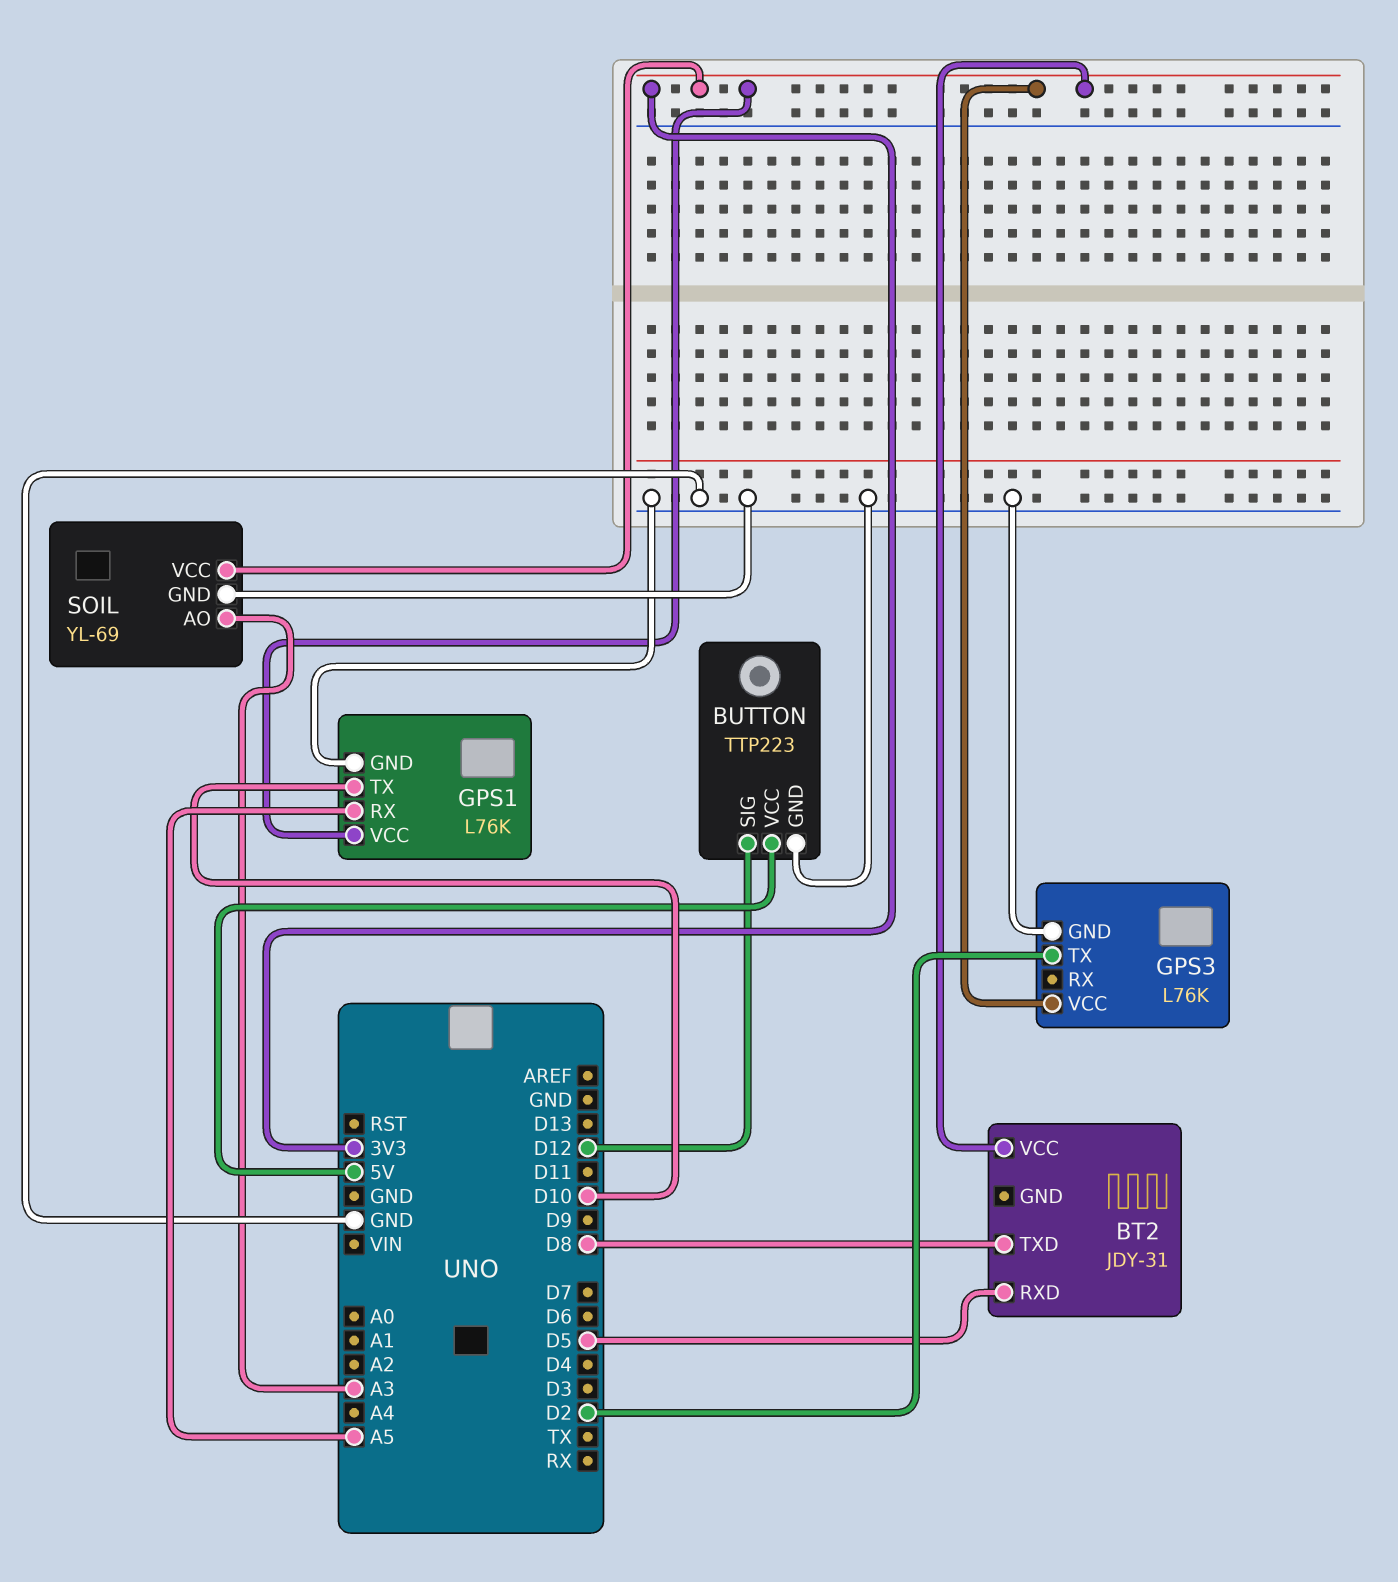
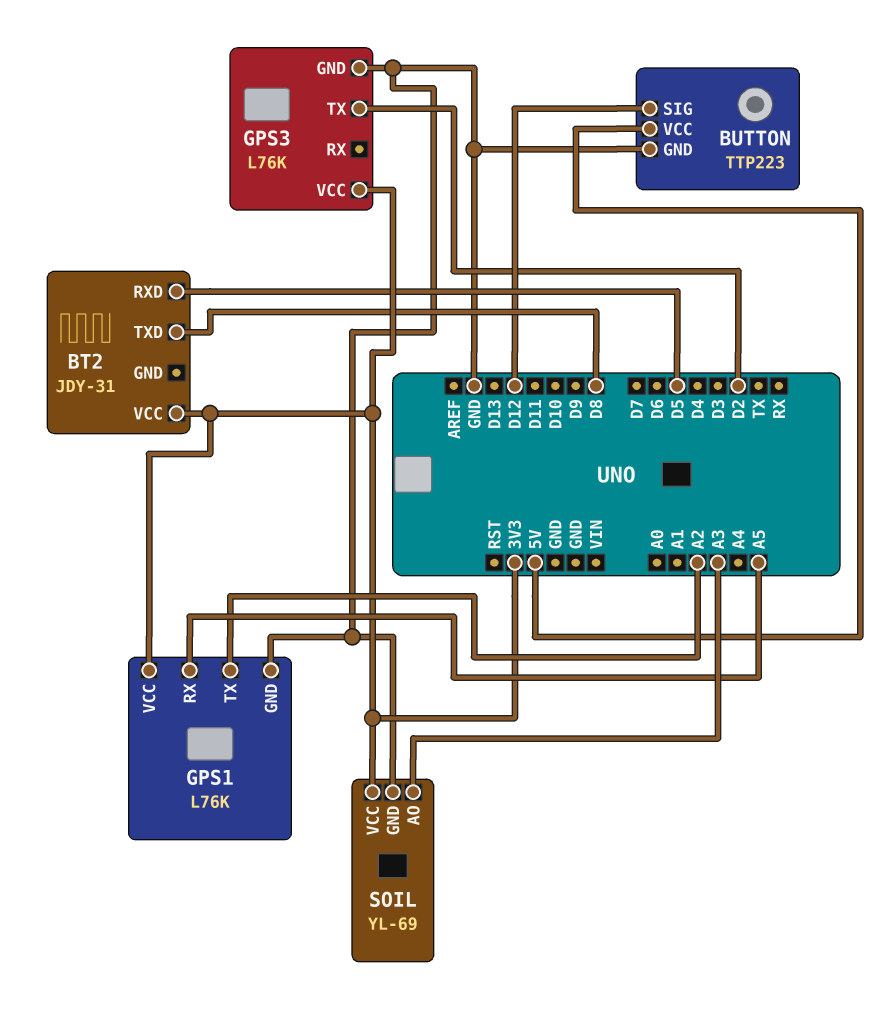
GPS1 pin TX: D10 -> A2

